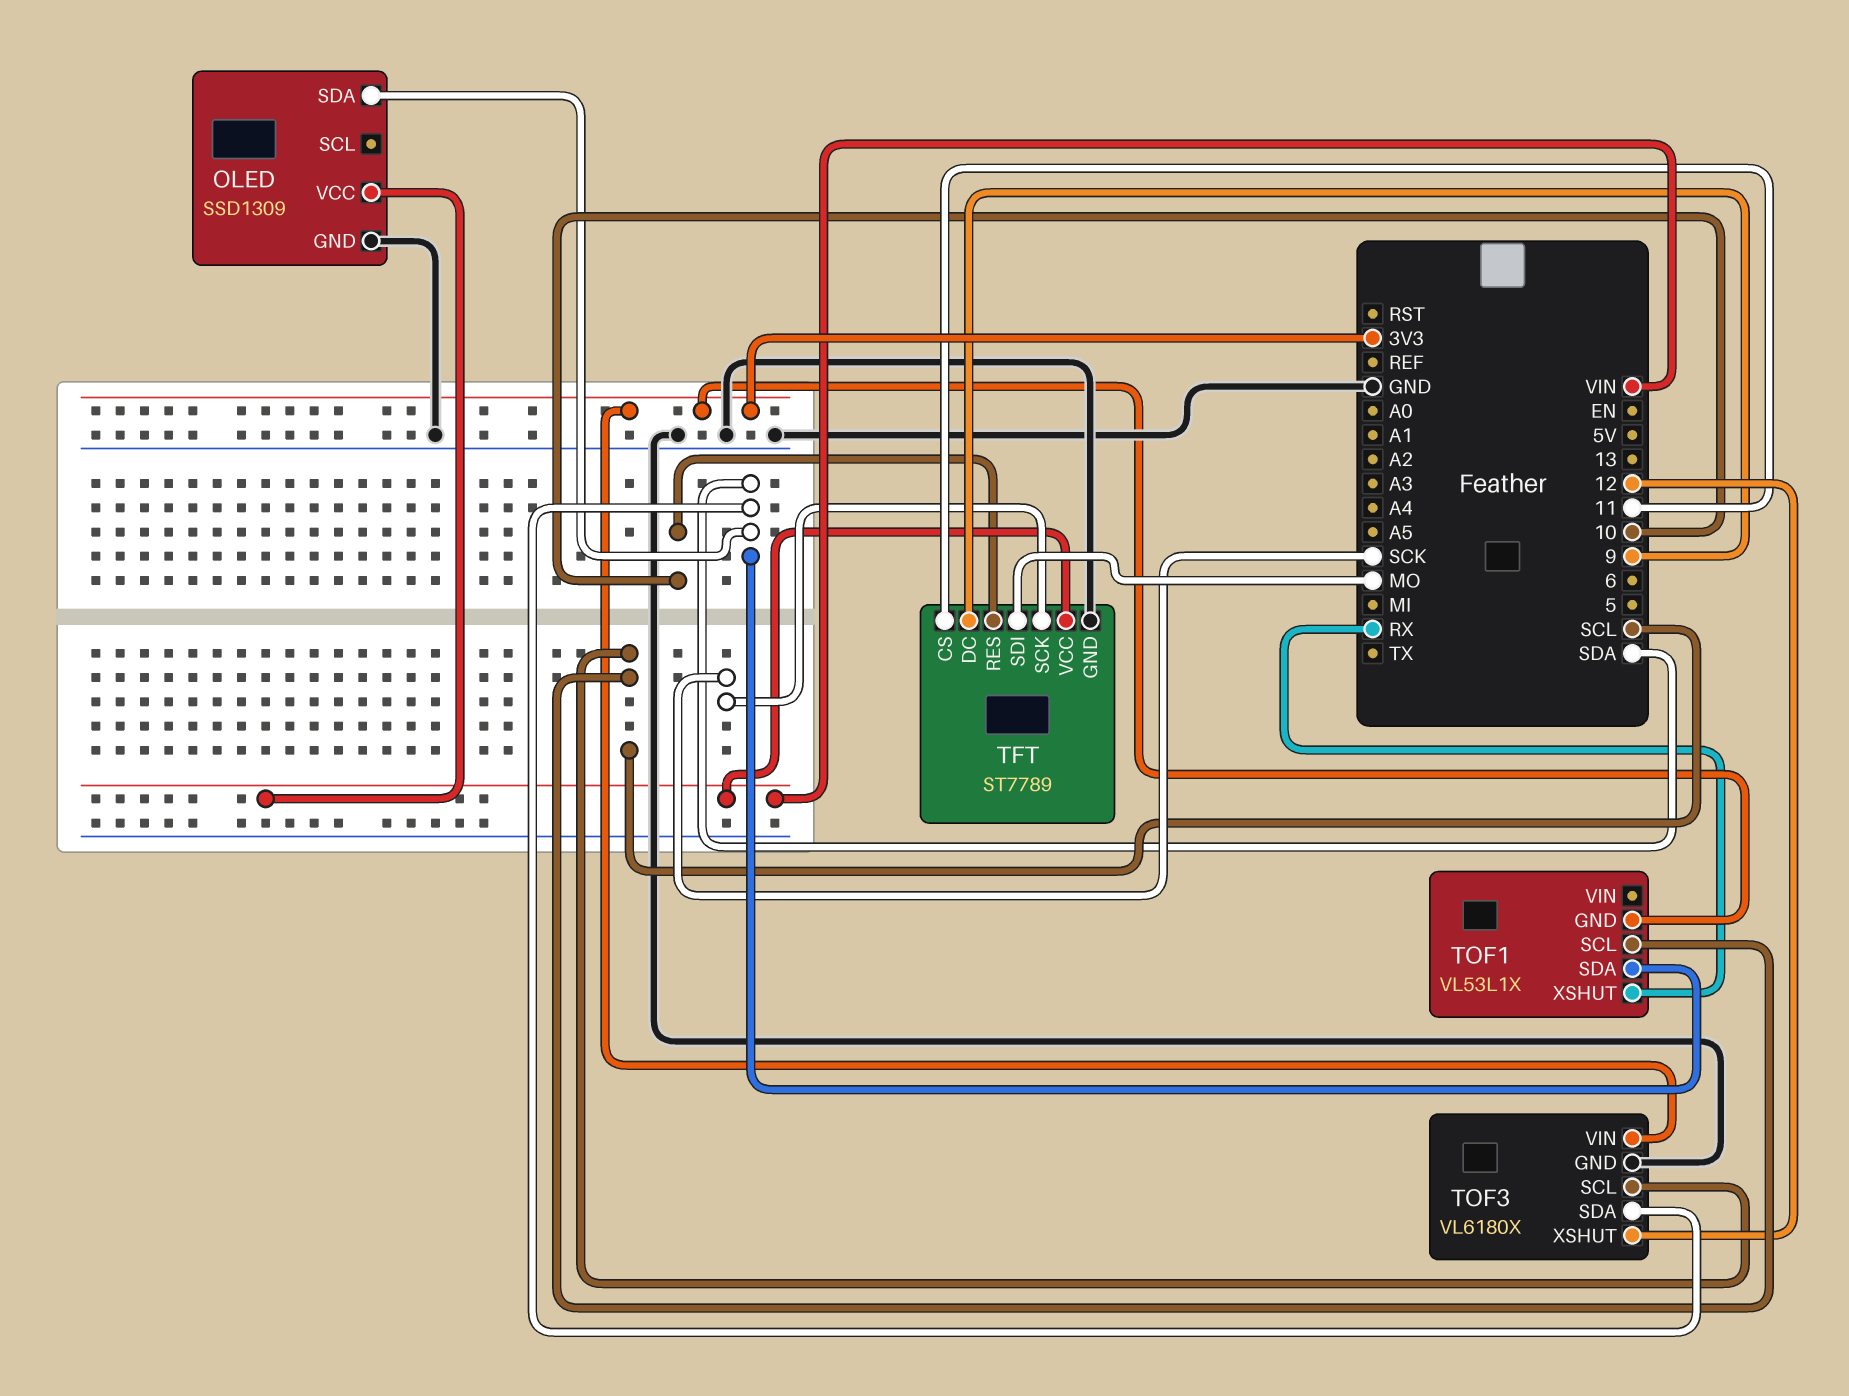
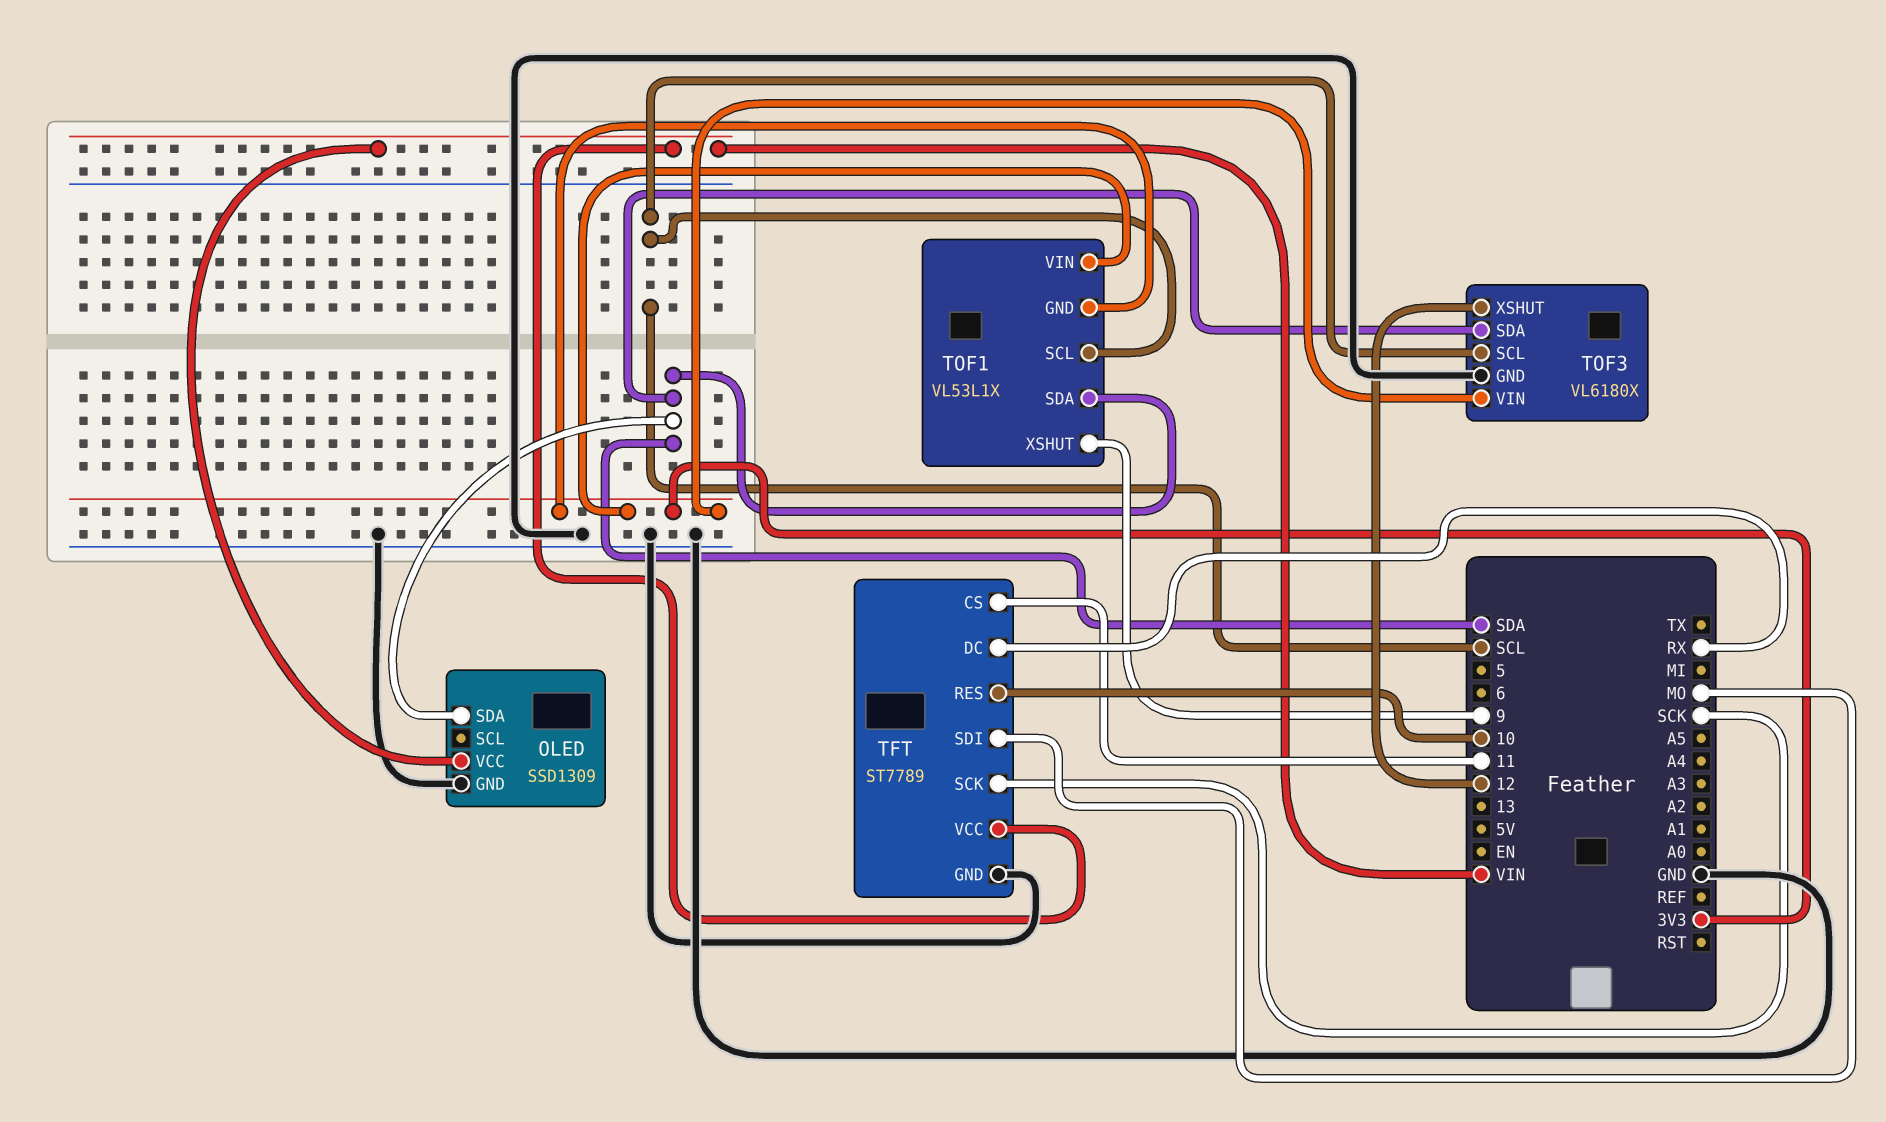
TFT pin DC: 9 -> RX
TOF1 pin VIN: none -> 3V3
TOF1 pin XSHUT: RX -> 9

